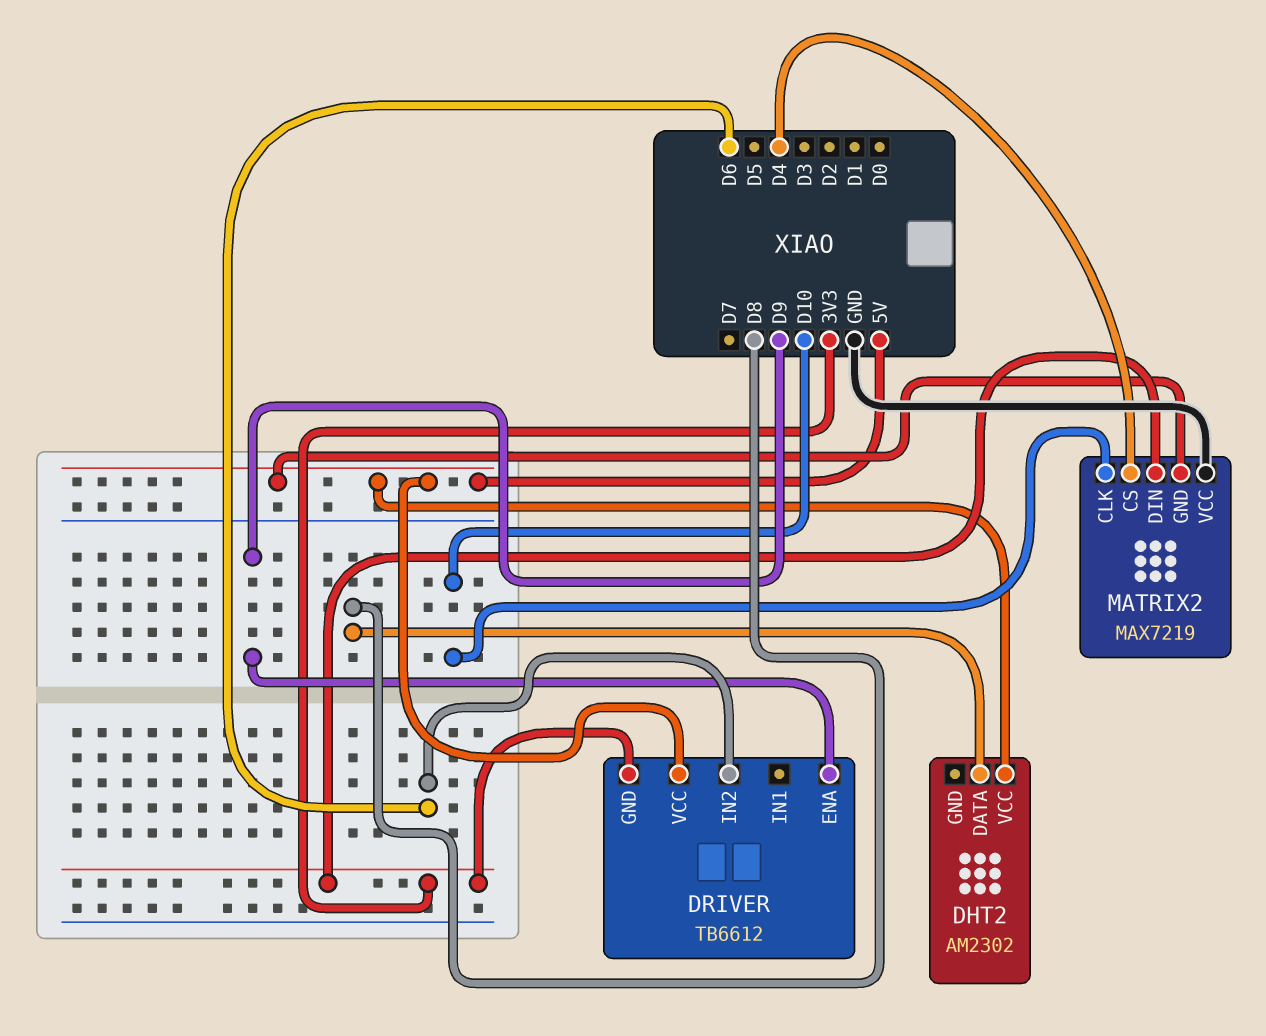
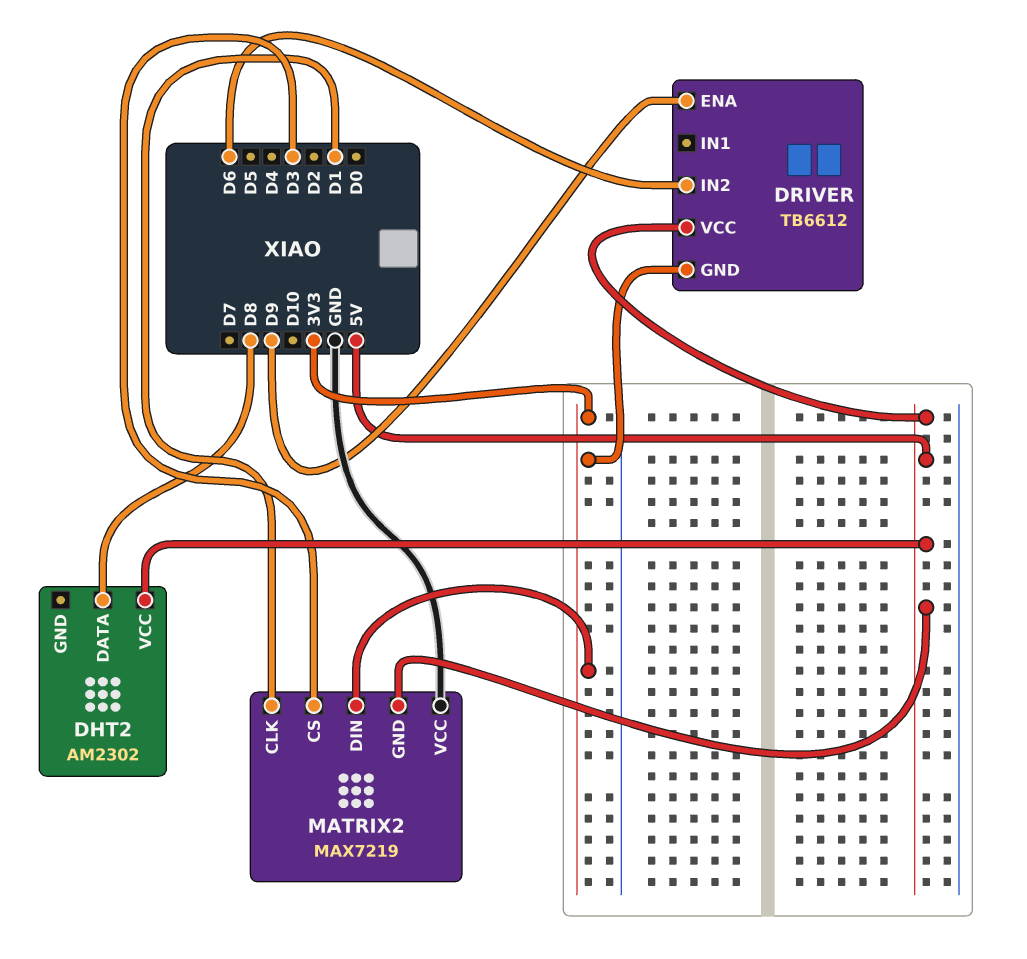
MATRIX2 pin CLK: D10 -> D1
MATRIX2 pin CS: D4 -> D3

